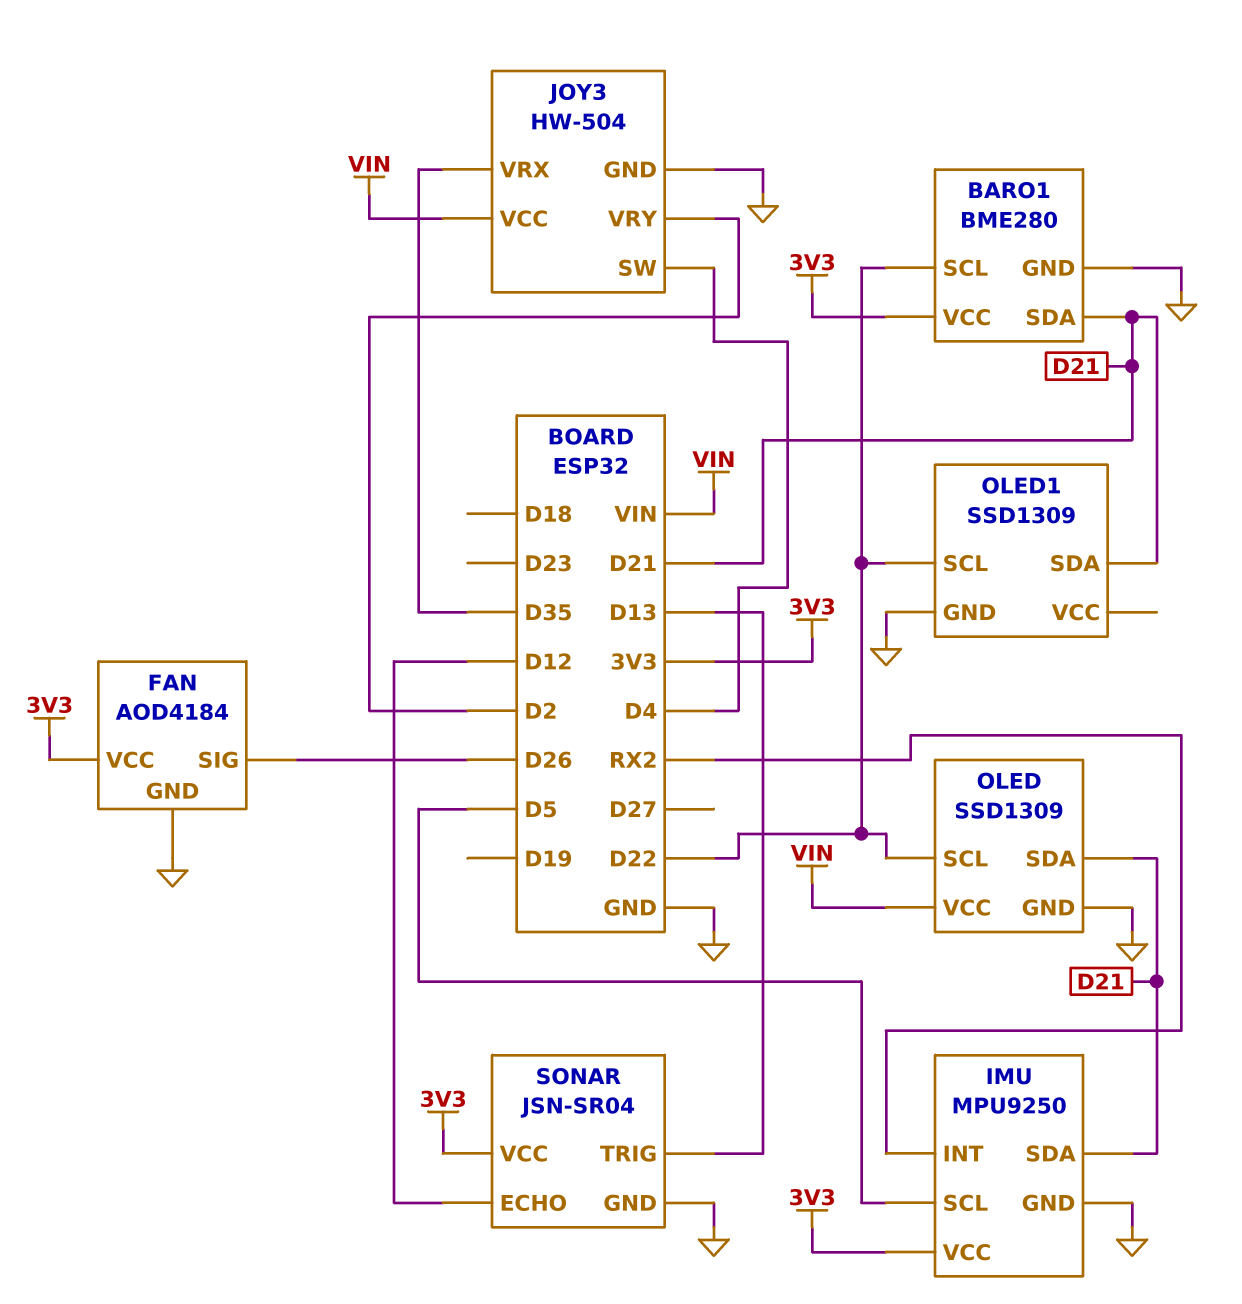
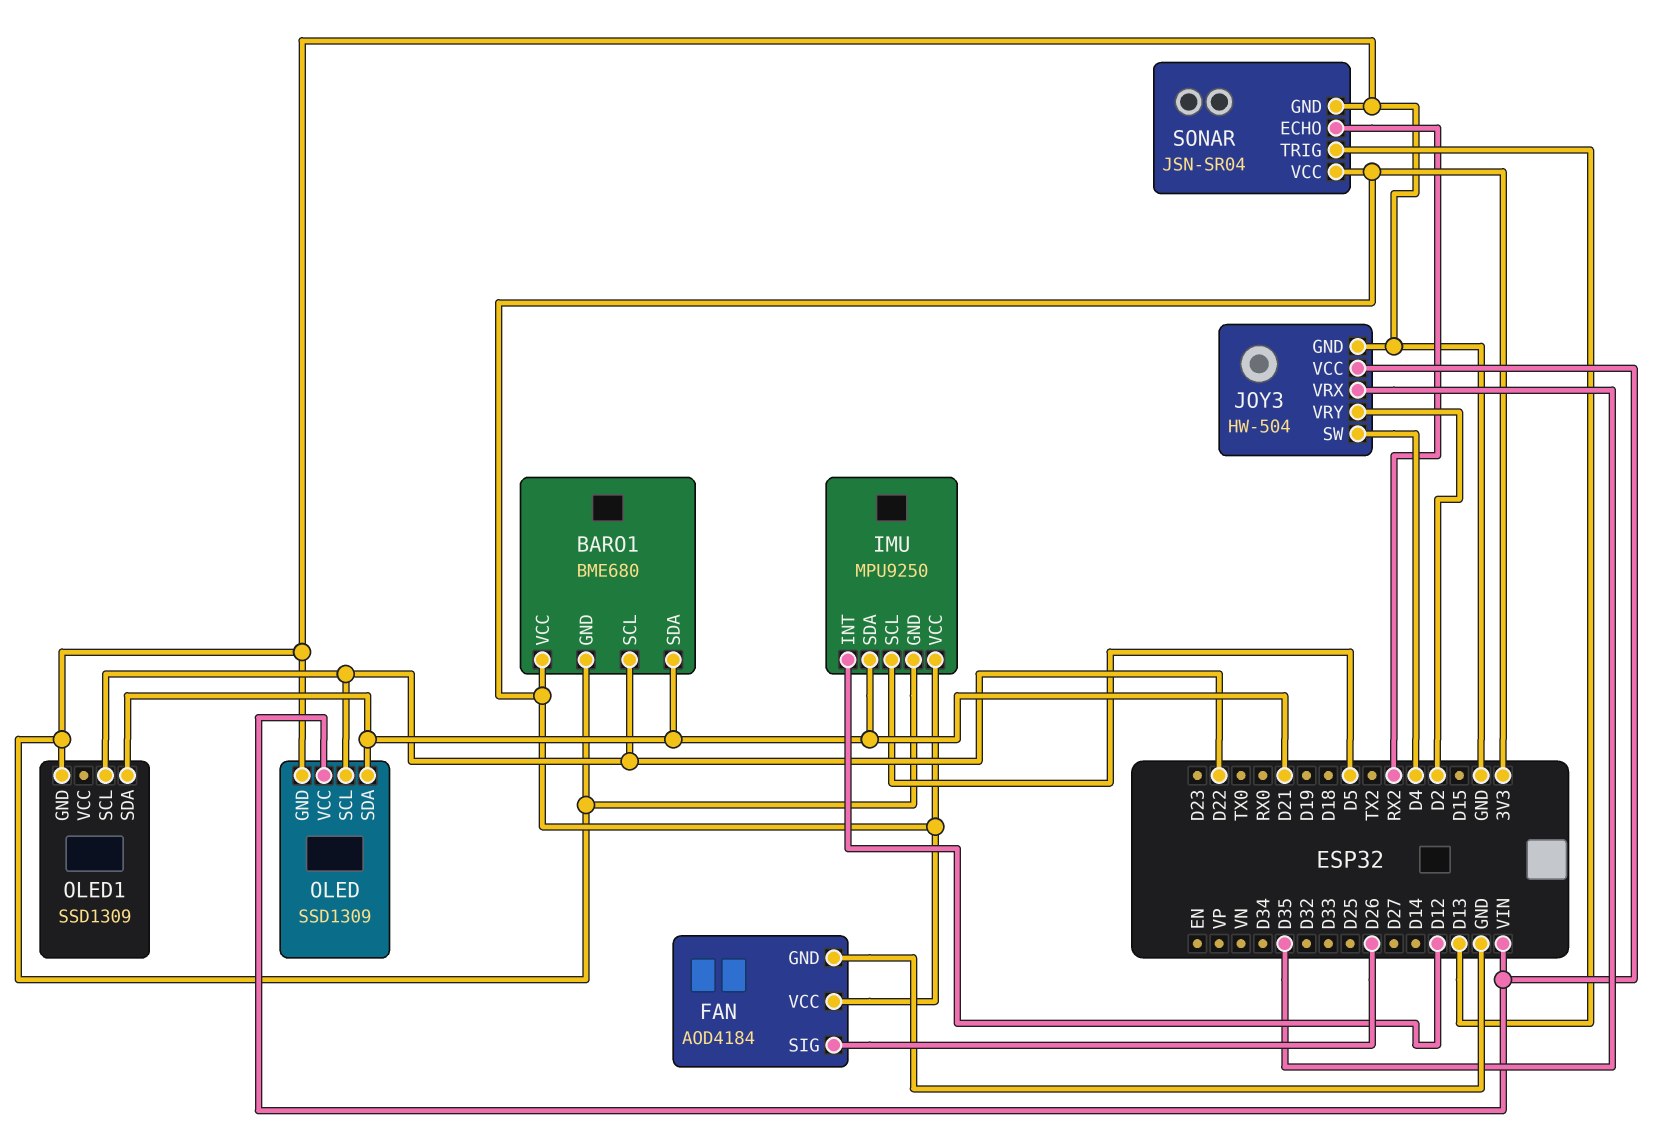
BARO1: BME280 -> BME680
IMU pin INT: RX2 -> D12
SONAR pin ECHO: D12 -> RX2

